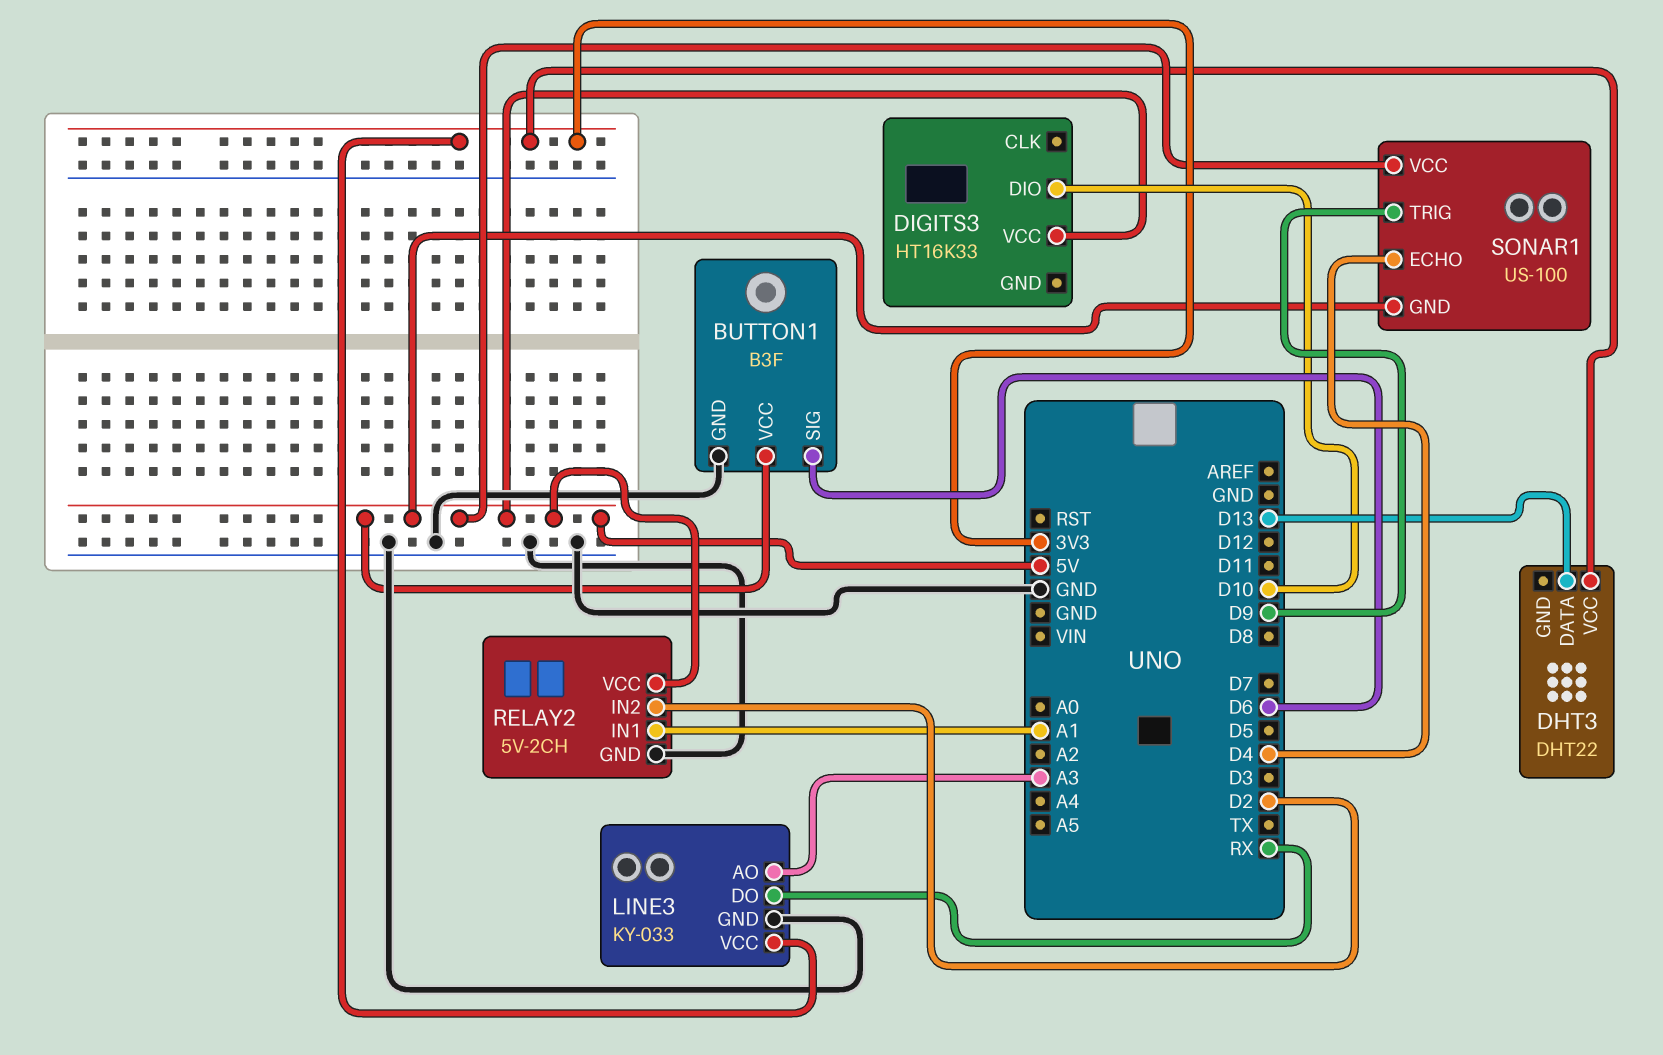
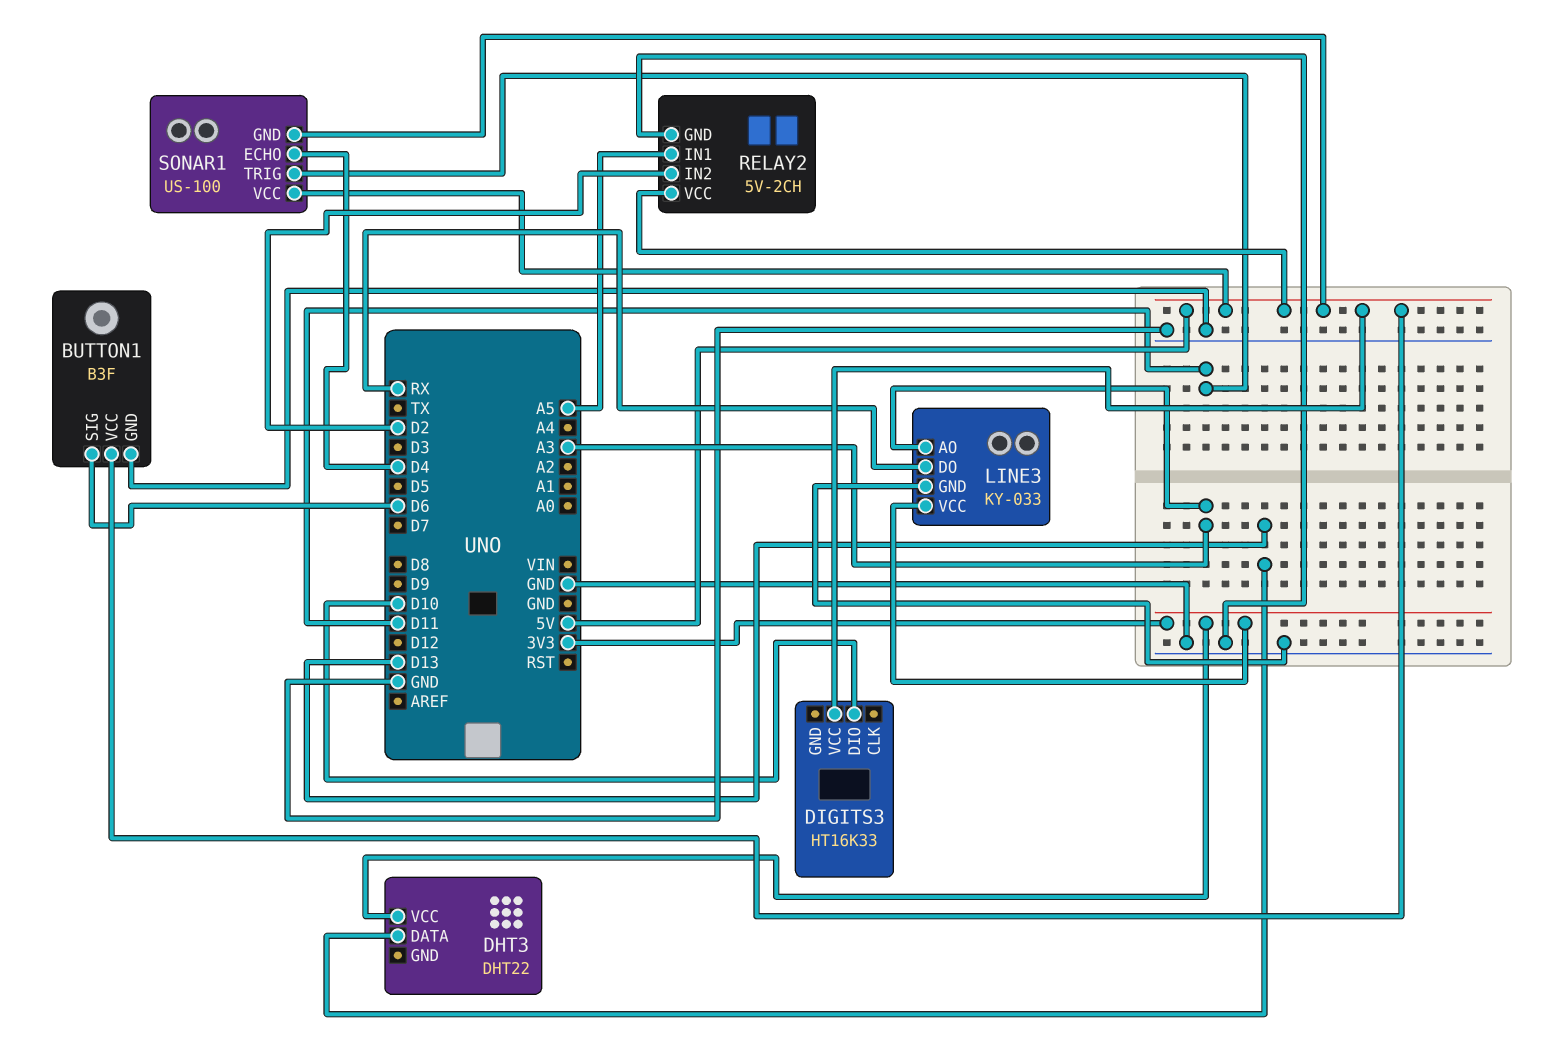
RELAY2 pin IN1: A1 -> A5
SONAR1 pin TRIG: D9 -> D11

